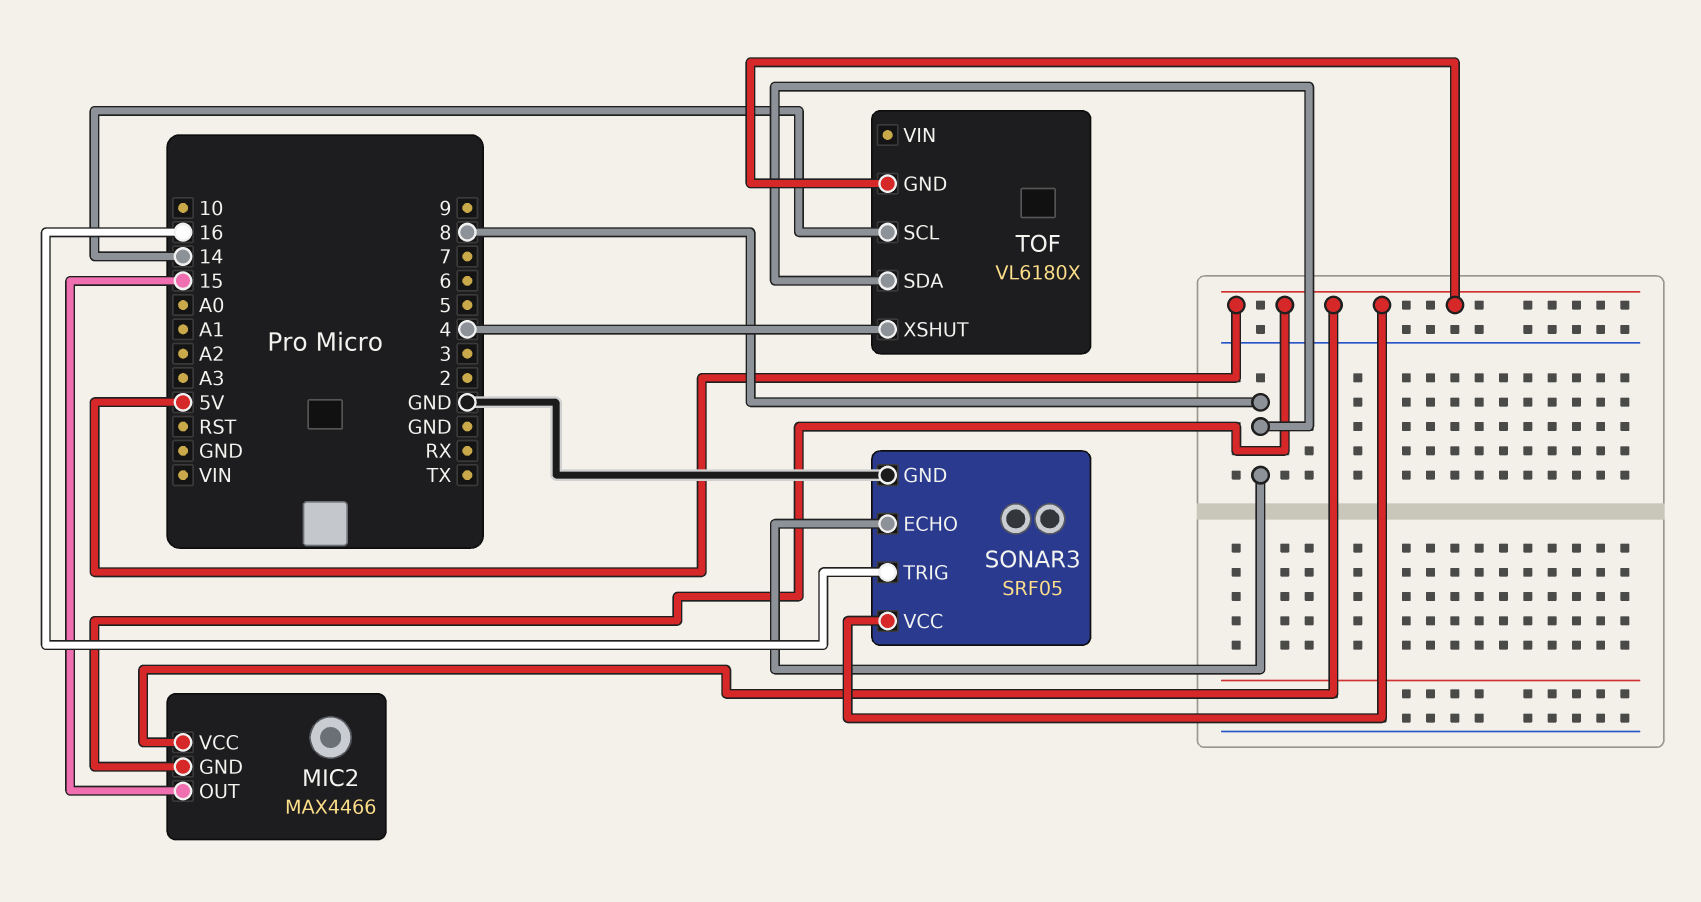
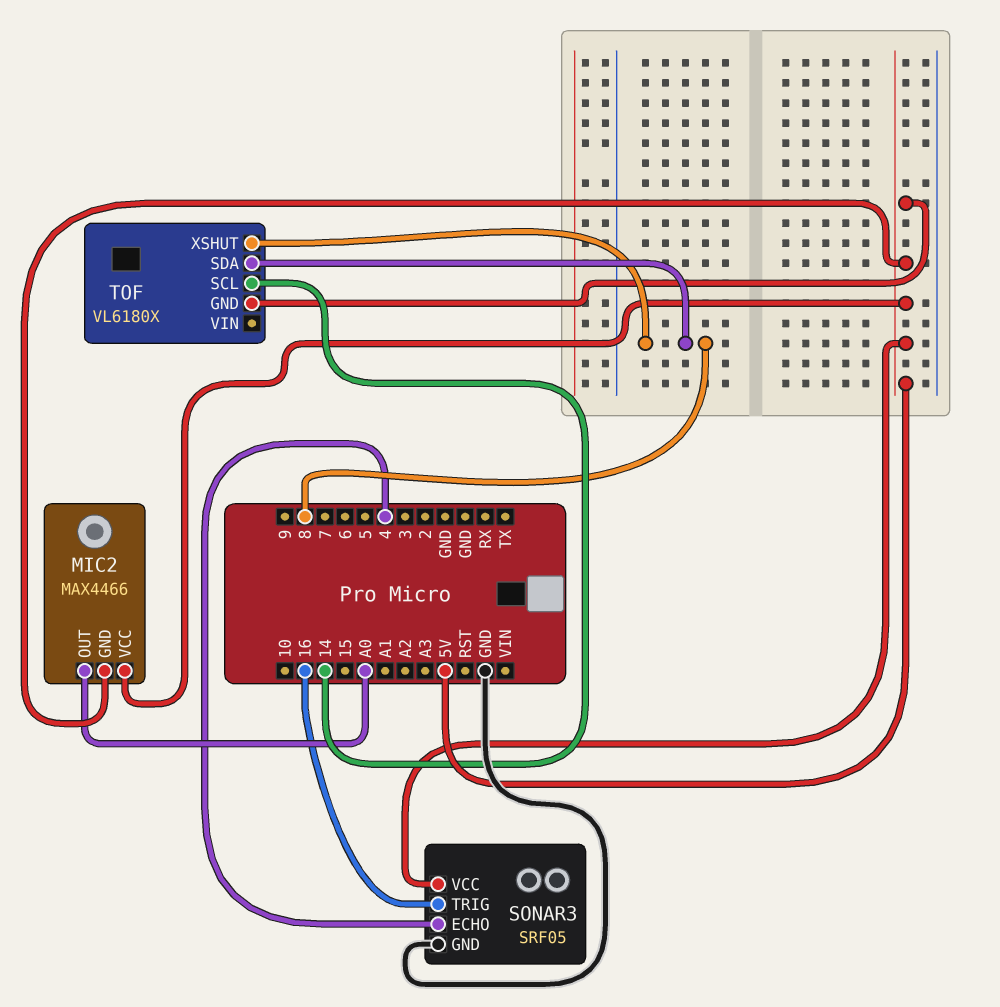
MIC2 pin OUT: 15 -> A0
SONAR3 pin ECHO: 8 -> 4
TOF pin XSHUT: 4 -> 8

